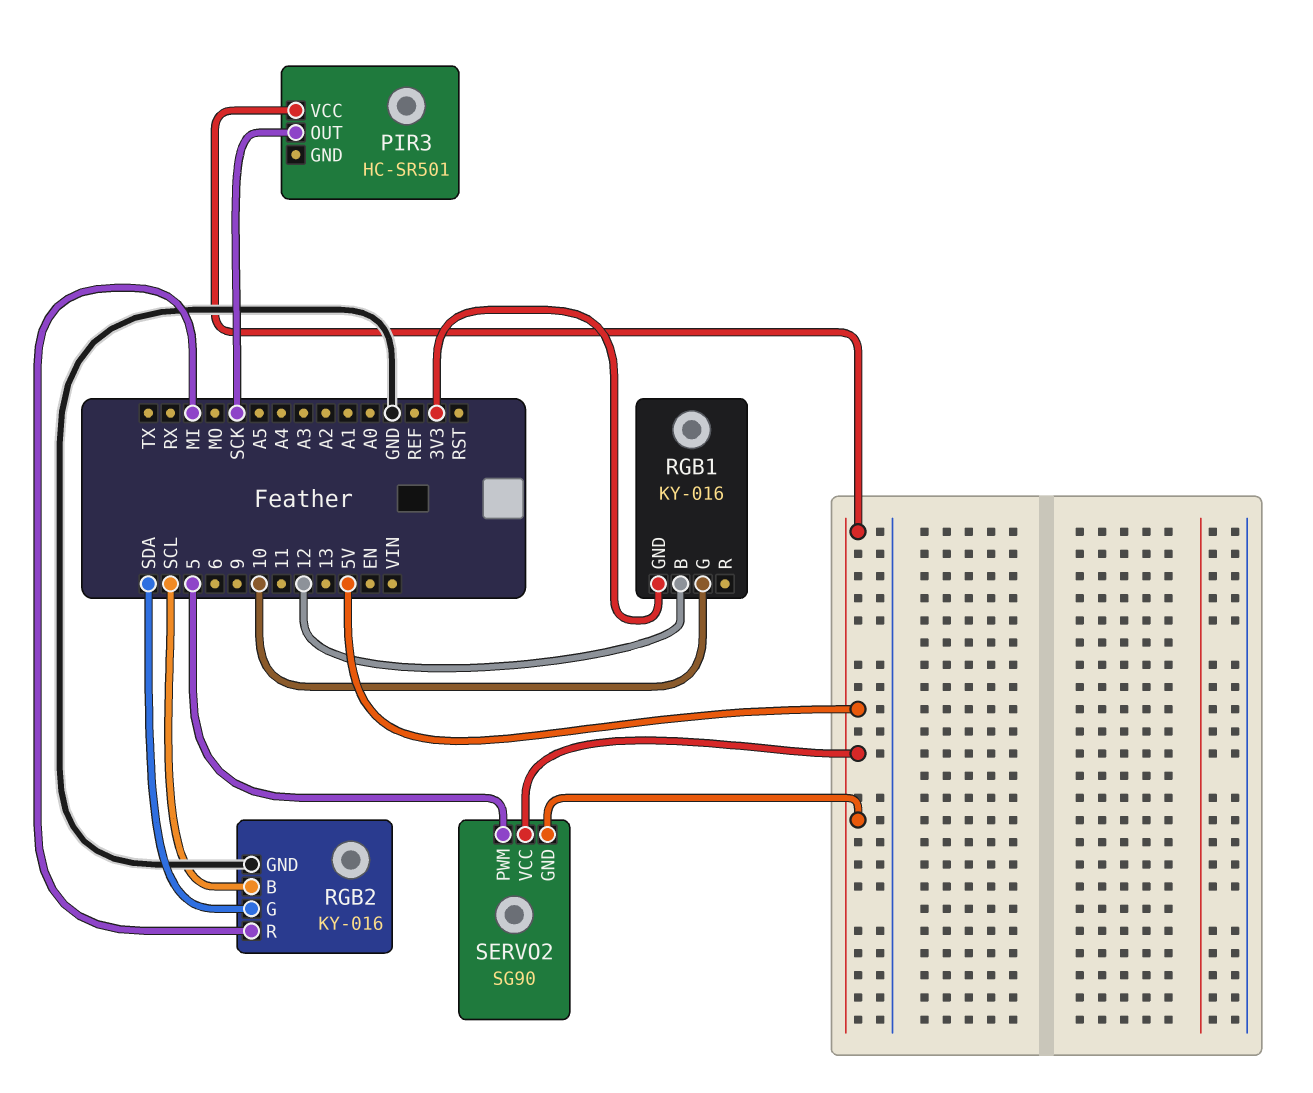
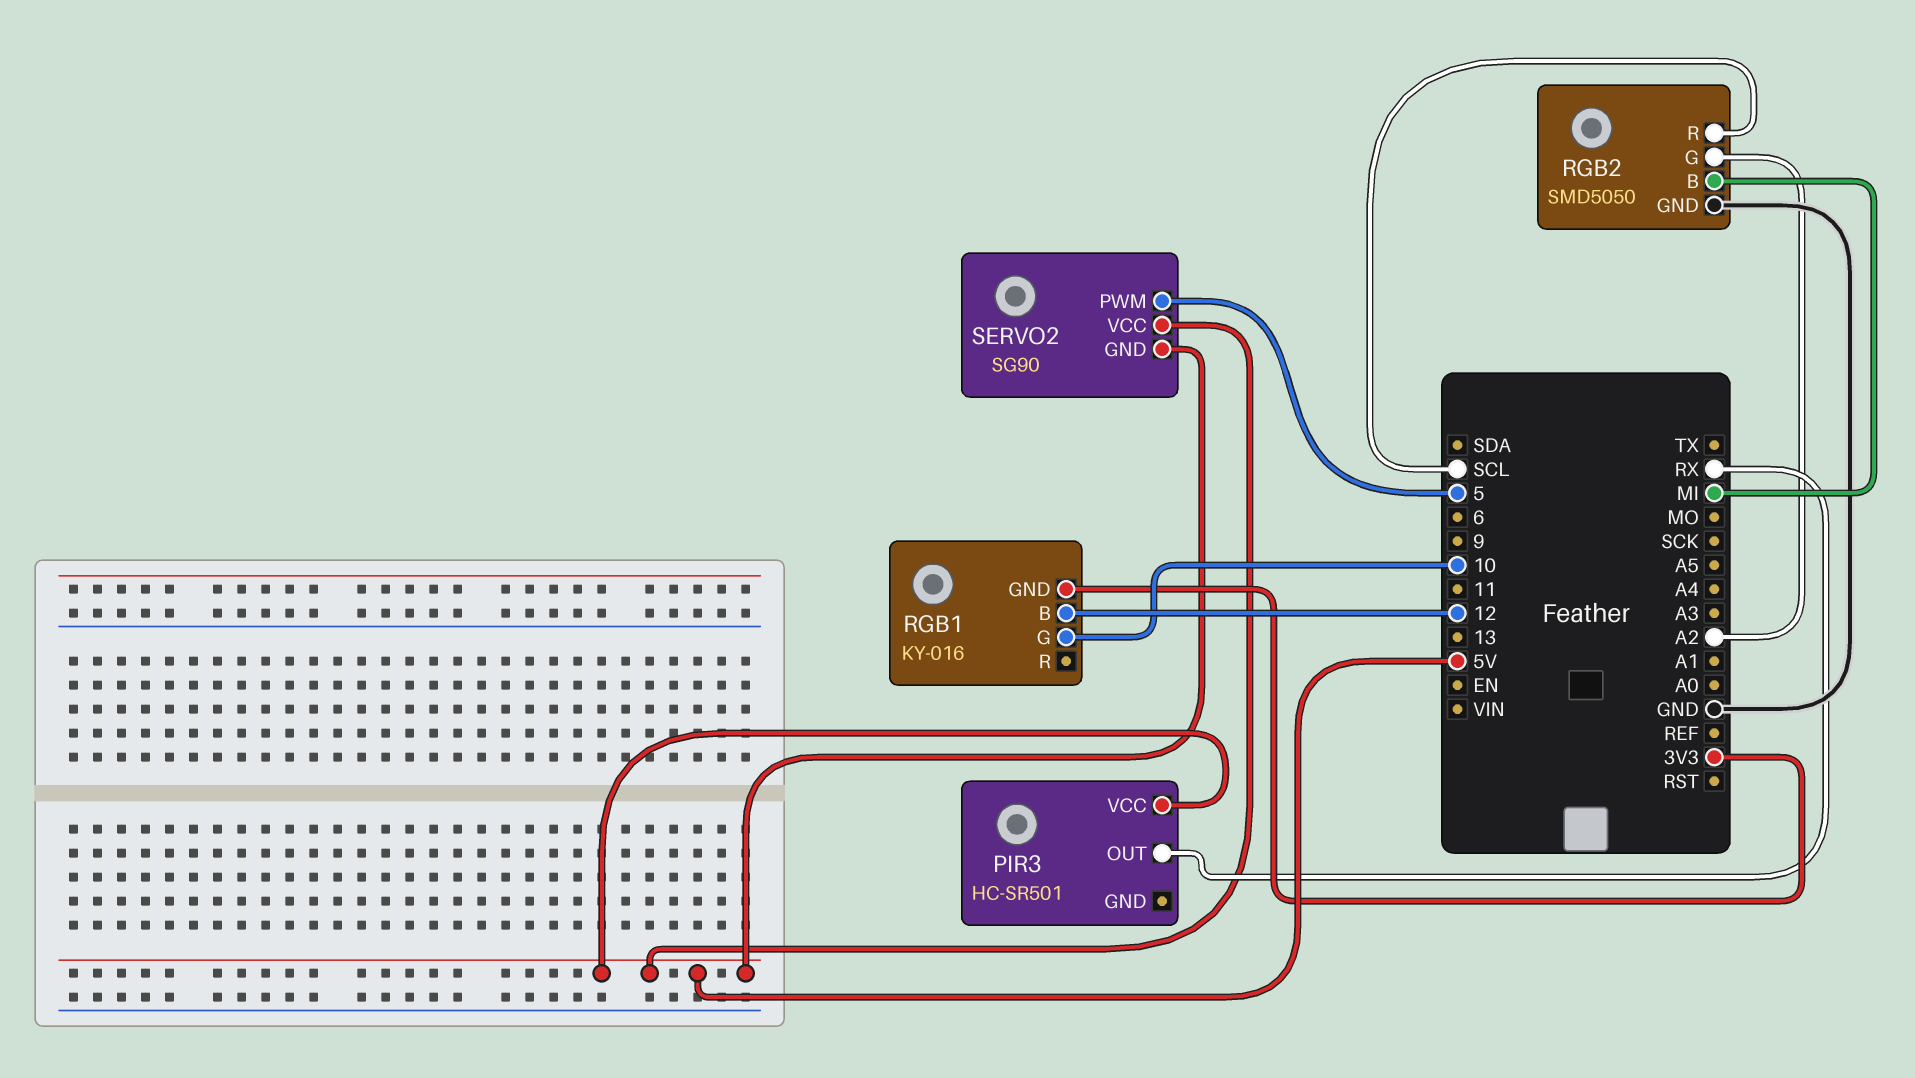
PIR3 pin OUT: SCK -> RX
RGB2: KY-016 -> SMD5050
RGB2 pin B: SCL -> MI
RGB2 pin G: SDA -> A2
RGB2 pin R: MI -> SCL

